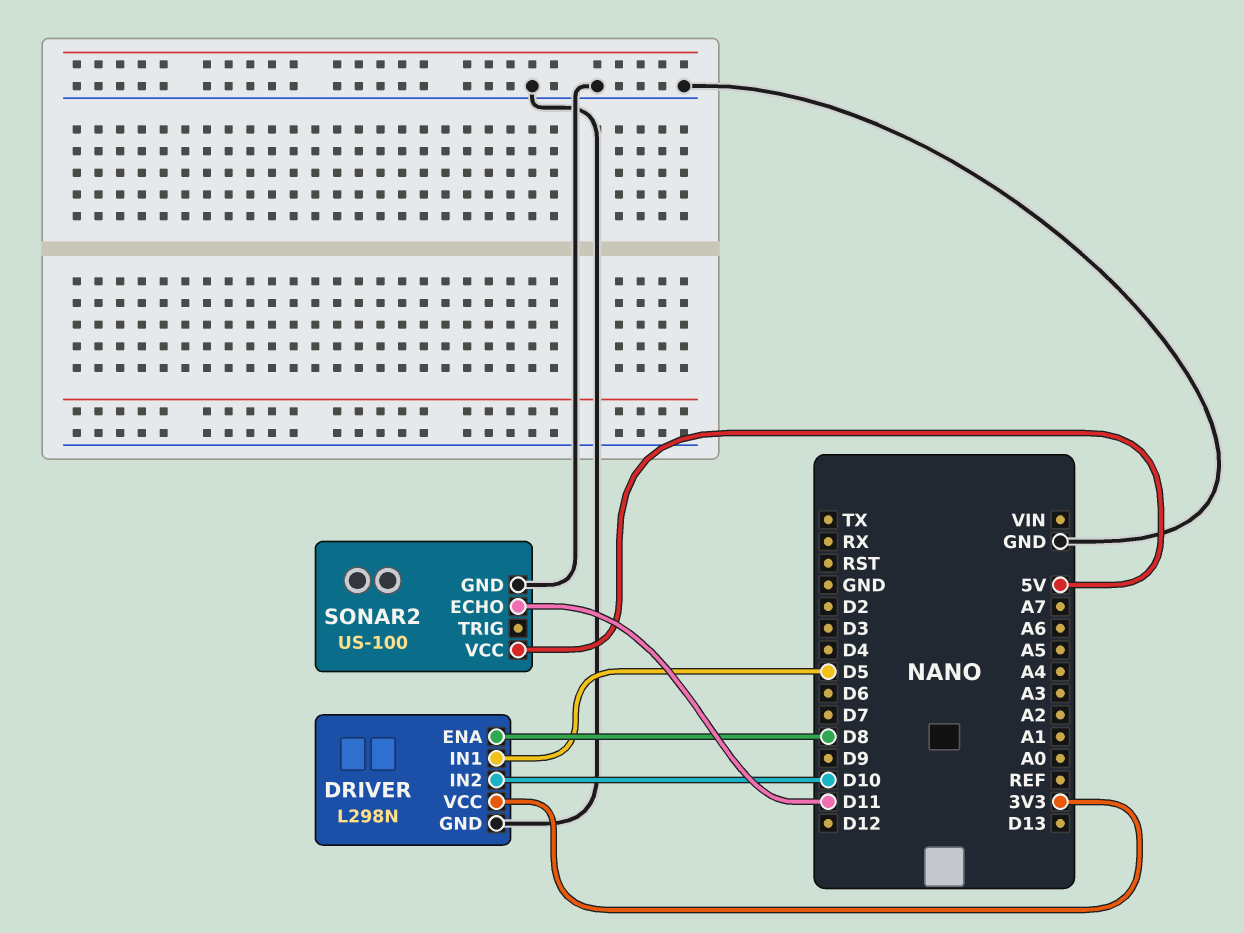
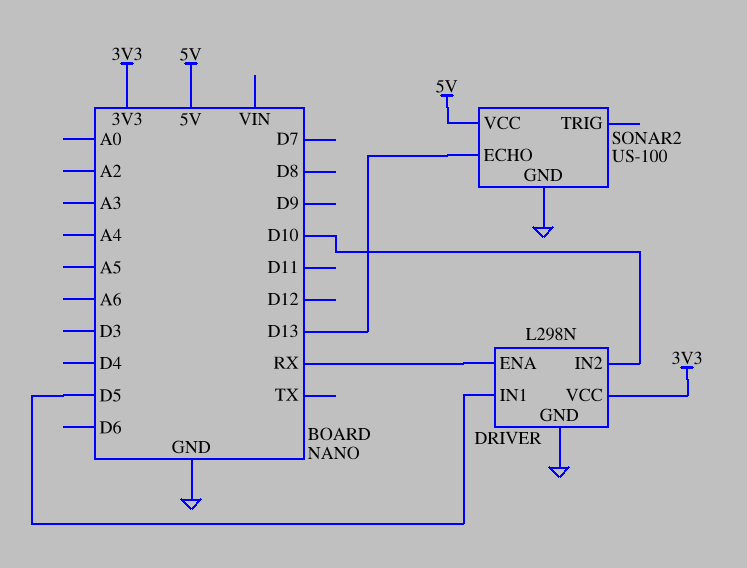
DRIVER pin ENA: D8 -> RX
SONAR2 pin ECHO: D11 -> D13

